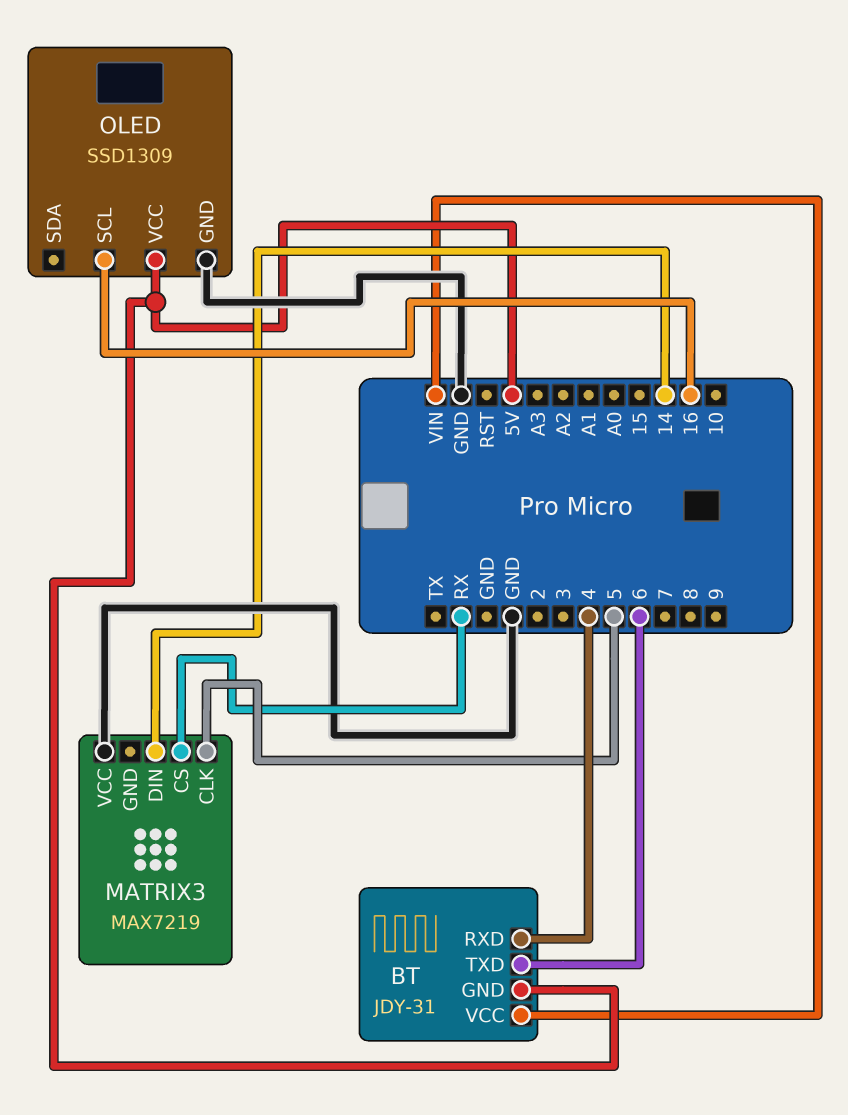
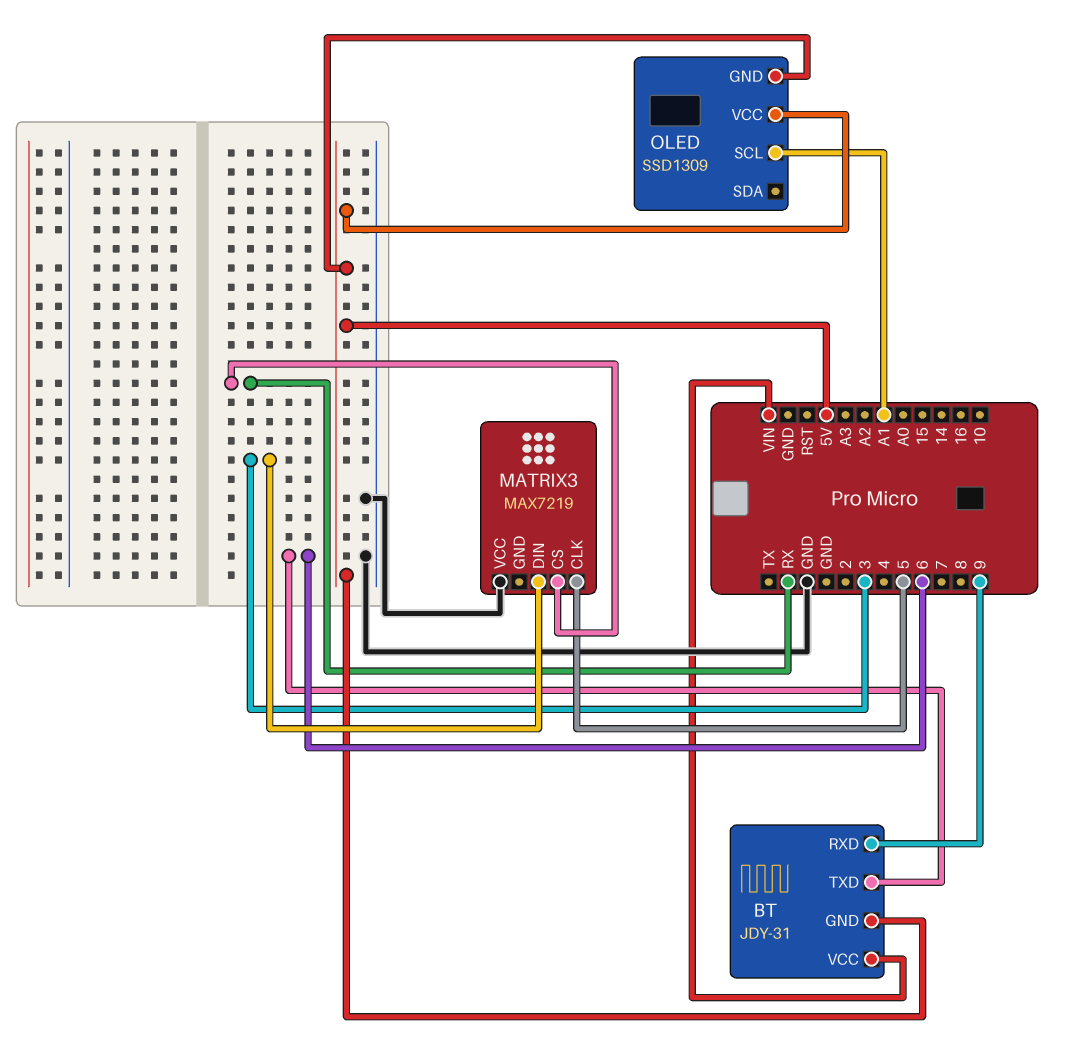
BT pin RXD: 4 -> 9
MATRIX3 pin DIN: 14 -> 3
OLED pin GND: GND -> 5V
OLED pin SCL: 16 -> A1

